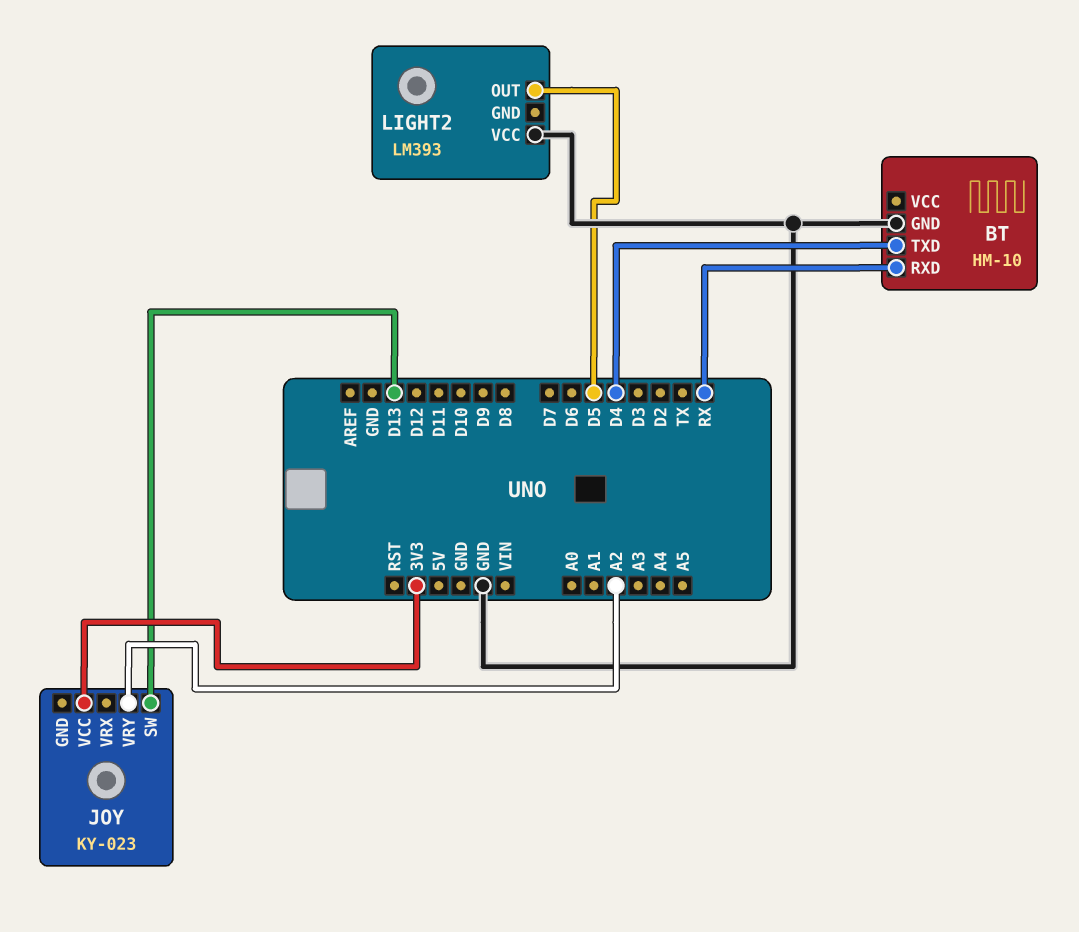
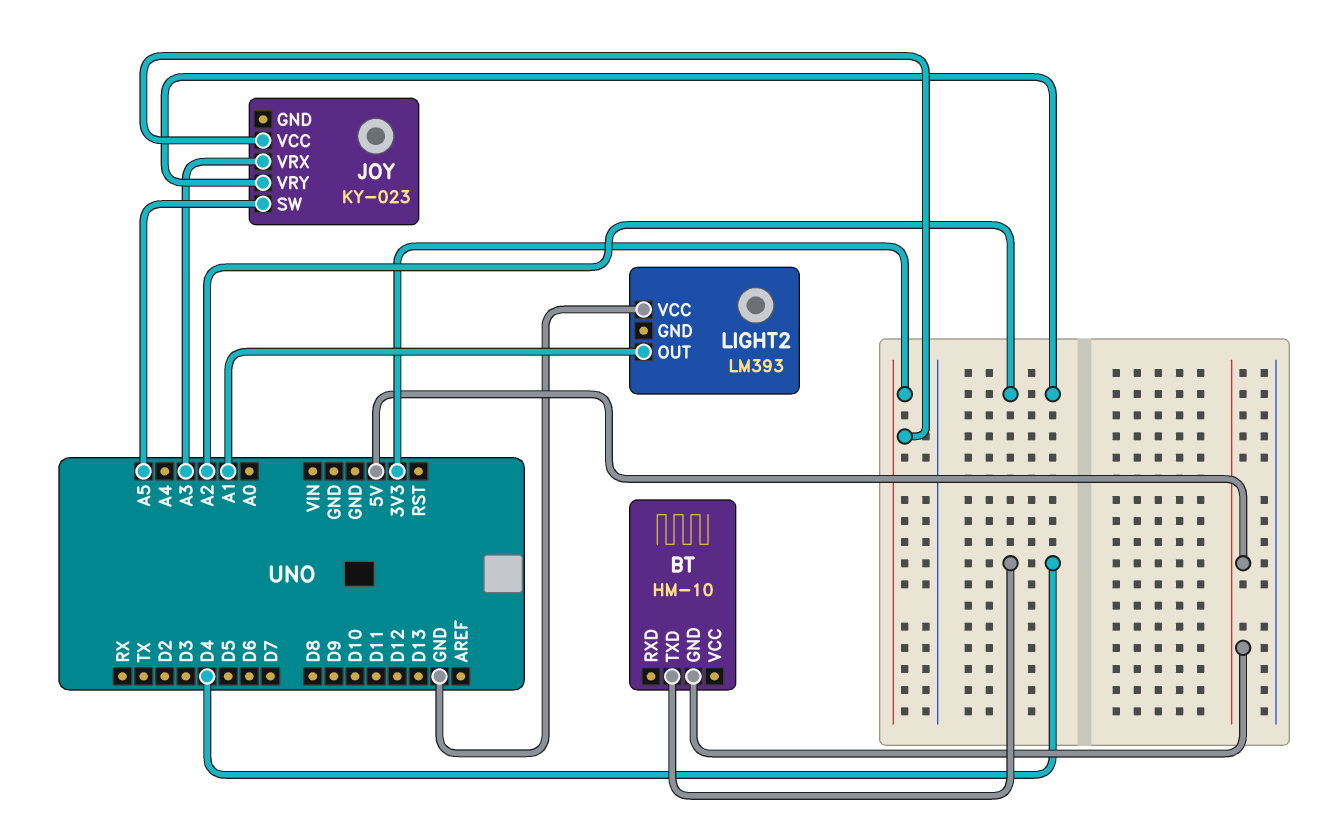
BT pin GND: GND -> 5V
BT pin RXD: RX -> none
JOY pin SW: D13 -> A5
JOY pin VRX: none -> A3
LIGHT2 pin OUT: D5 -> A1

